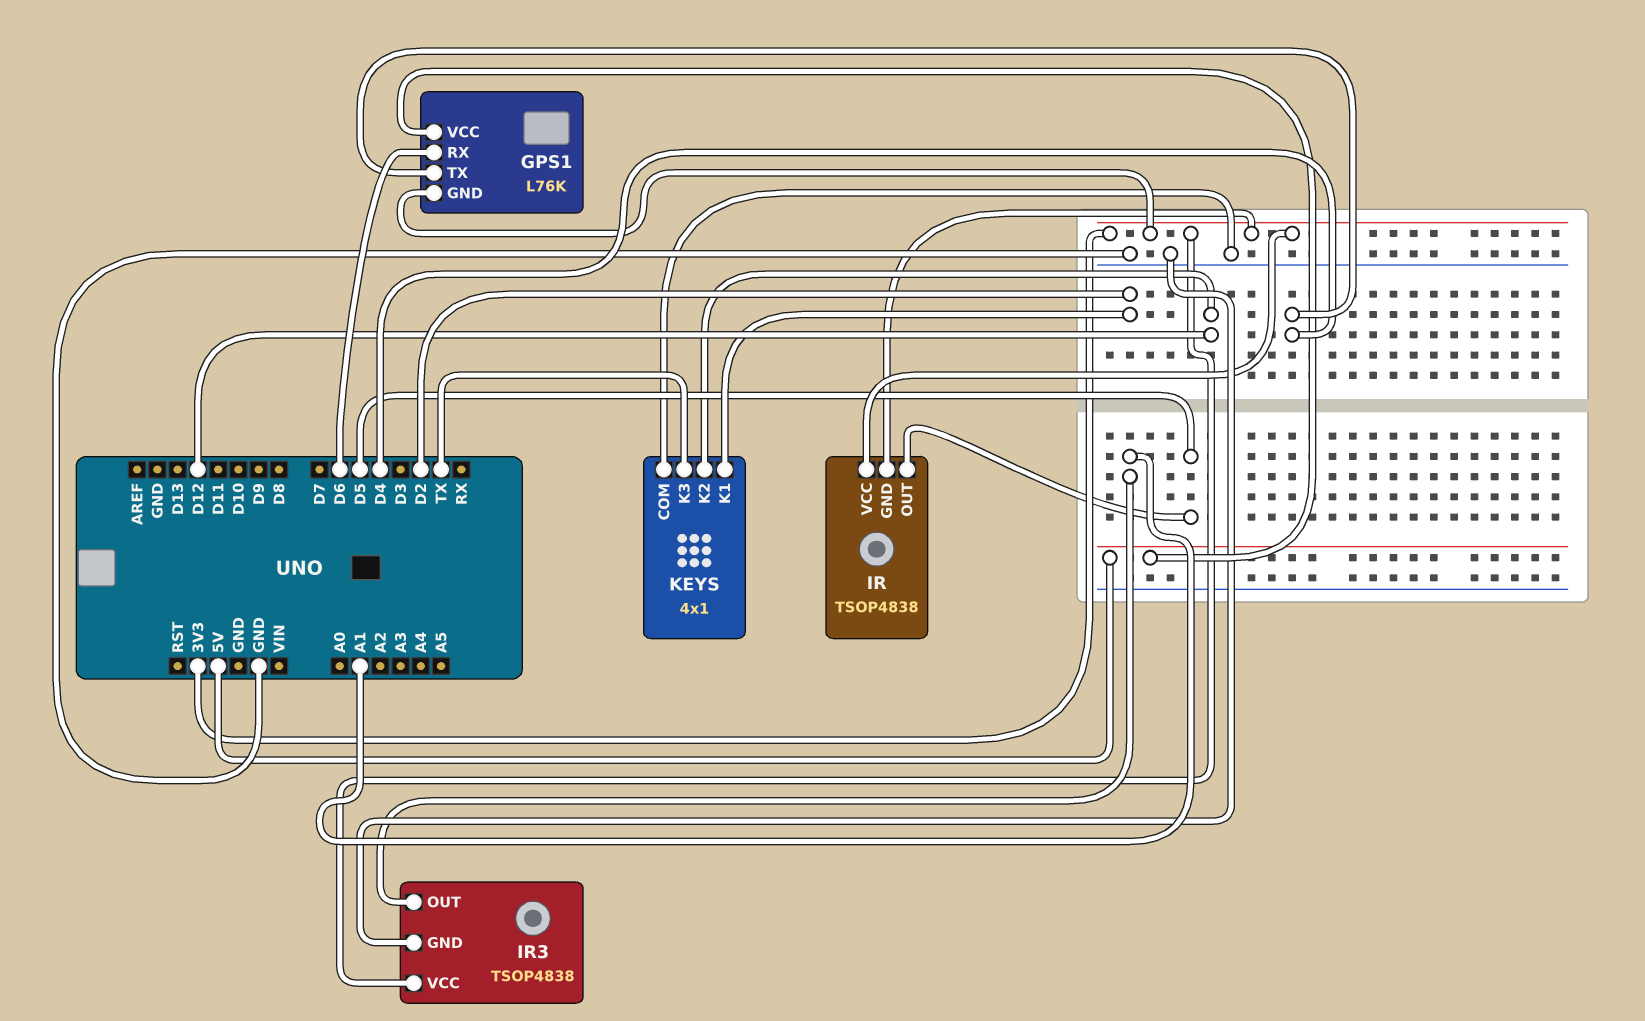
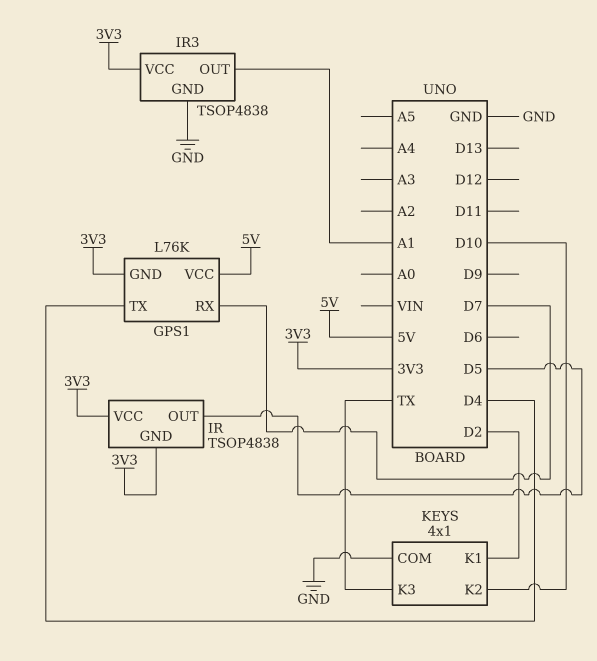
GPS1 pin RX: D6 -> D7
KEYS pin K2: D12 -> D10

